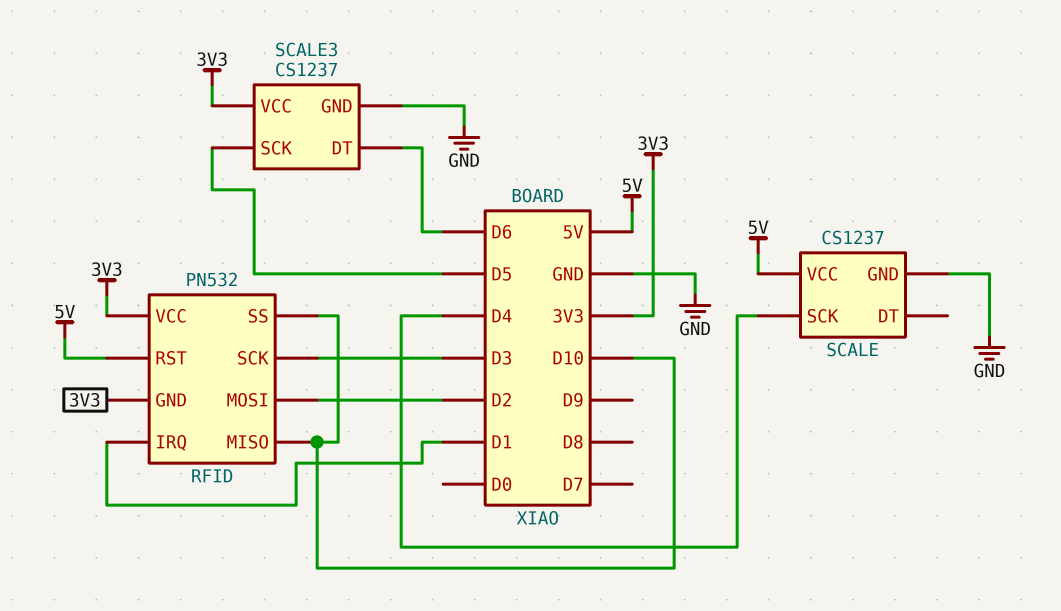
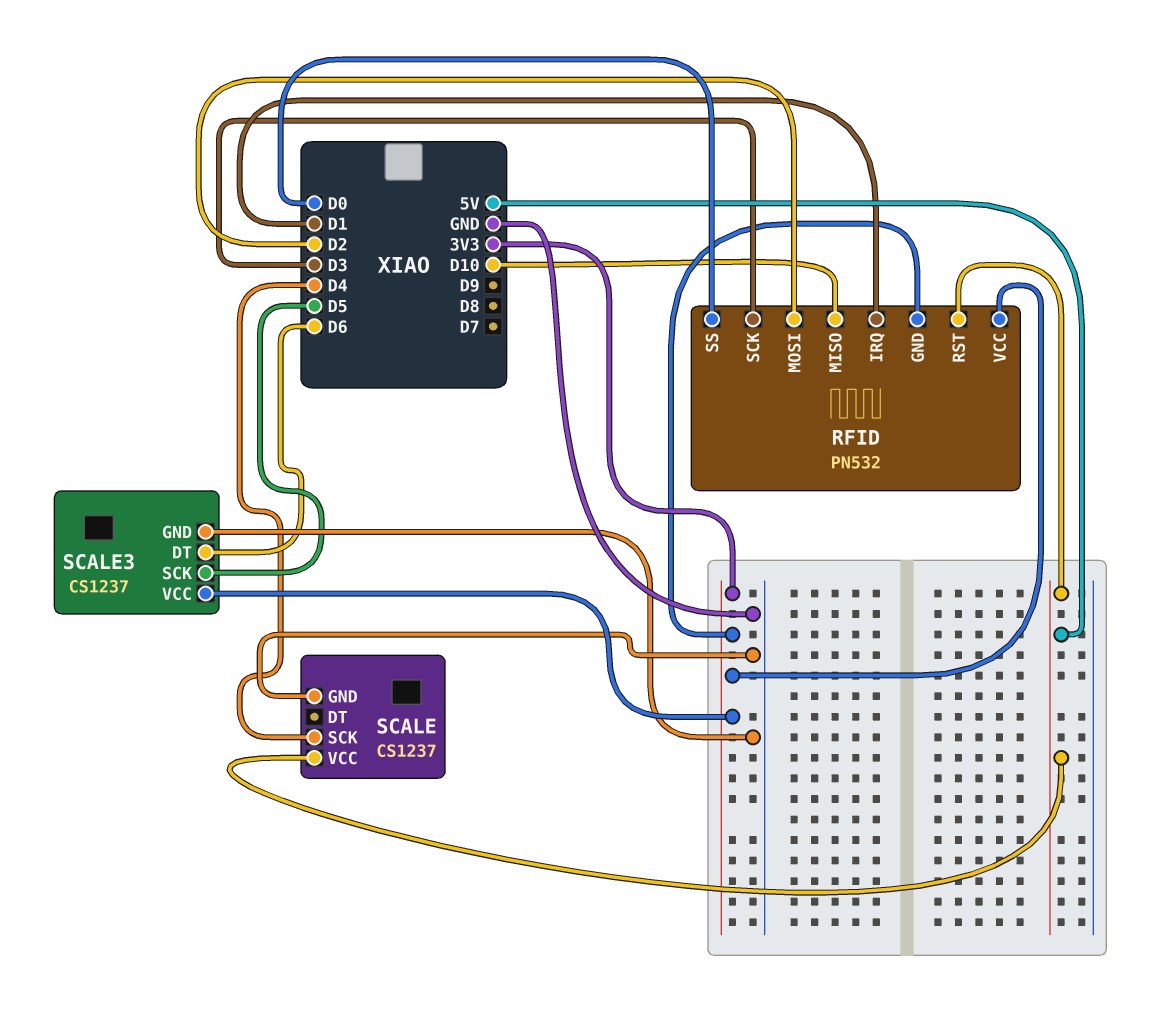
RFID pin SS: D10 -> D0

